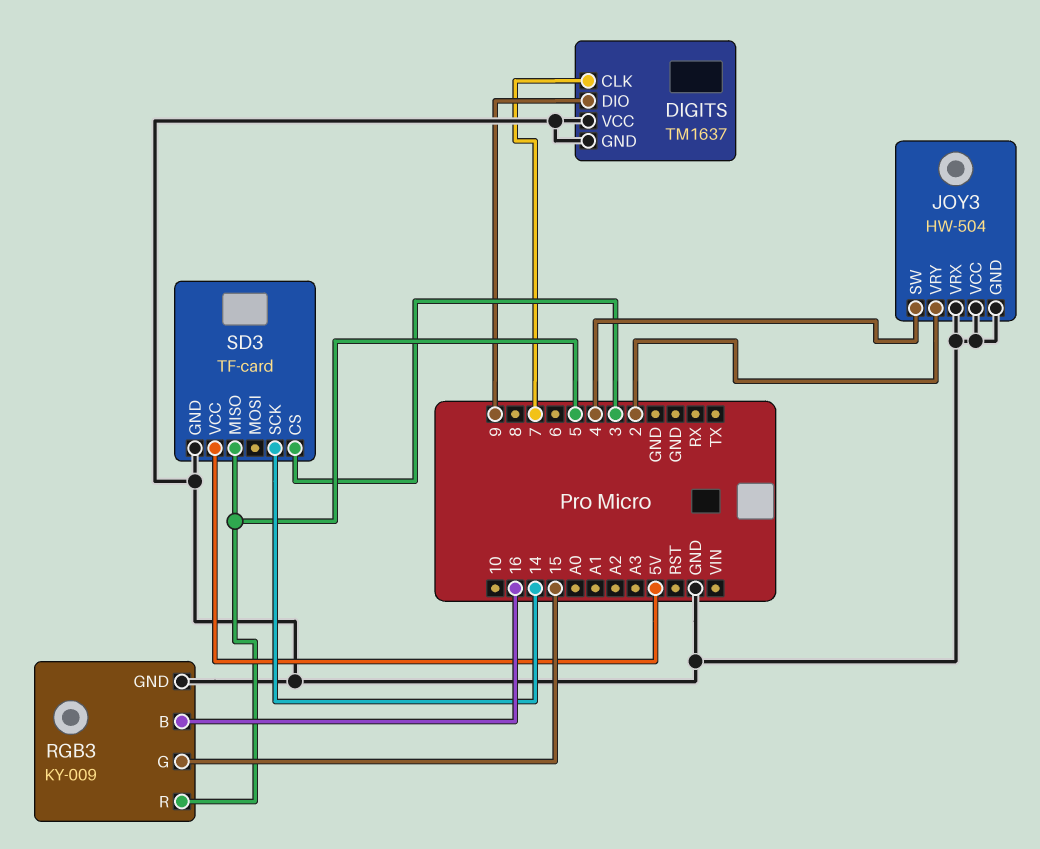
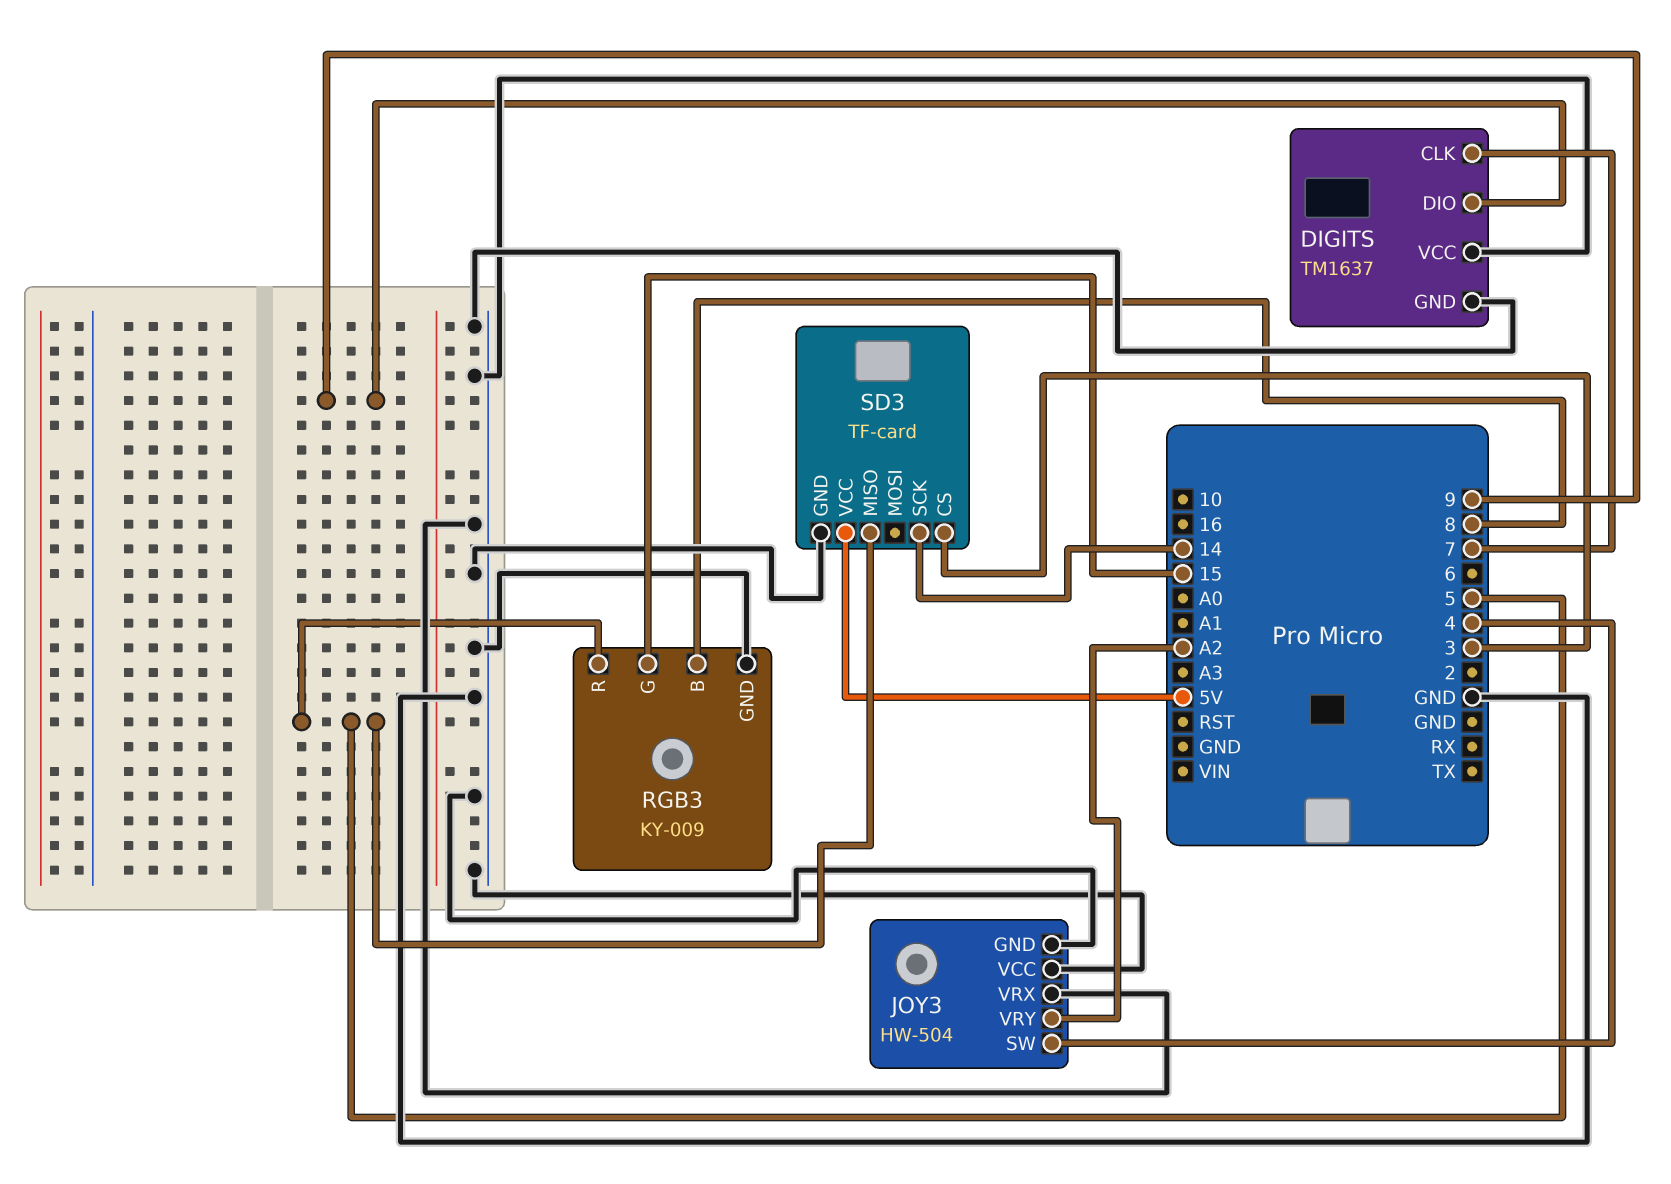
JOY3 pin VRY: 2 -> A2
RGB3 pin B: 16 -> 8

